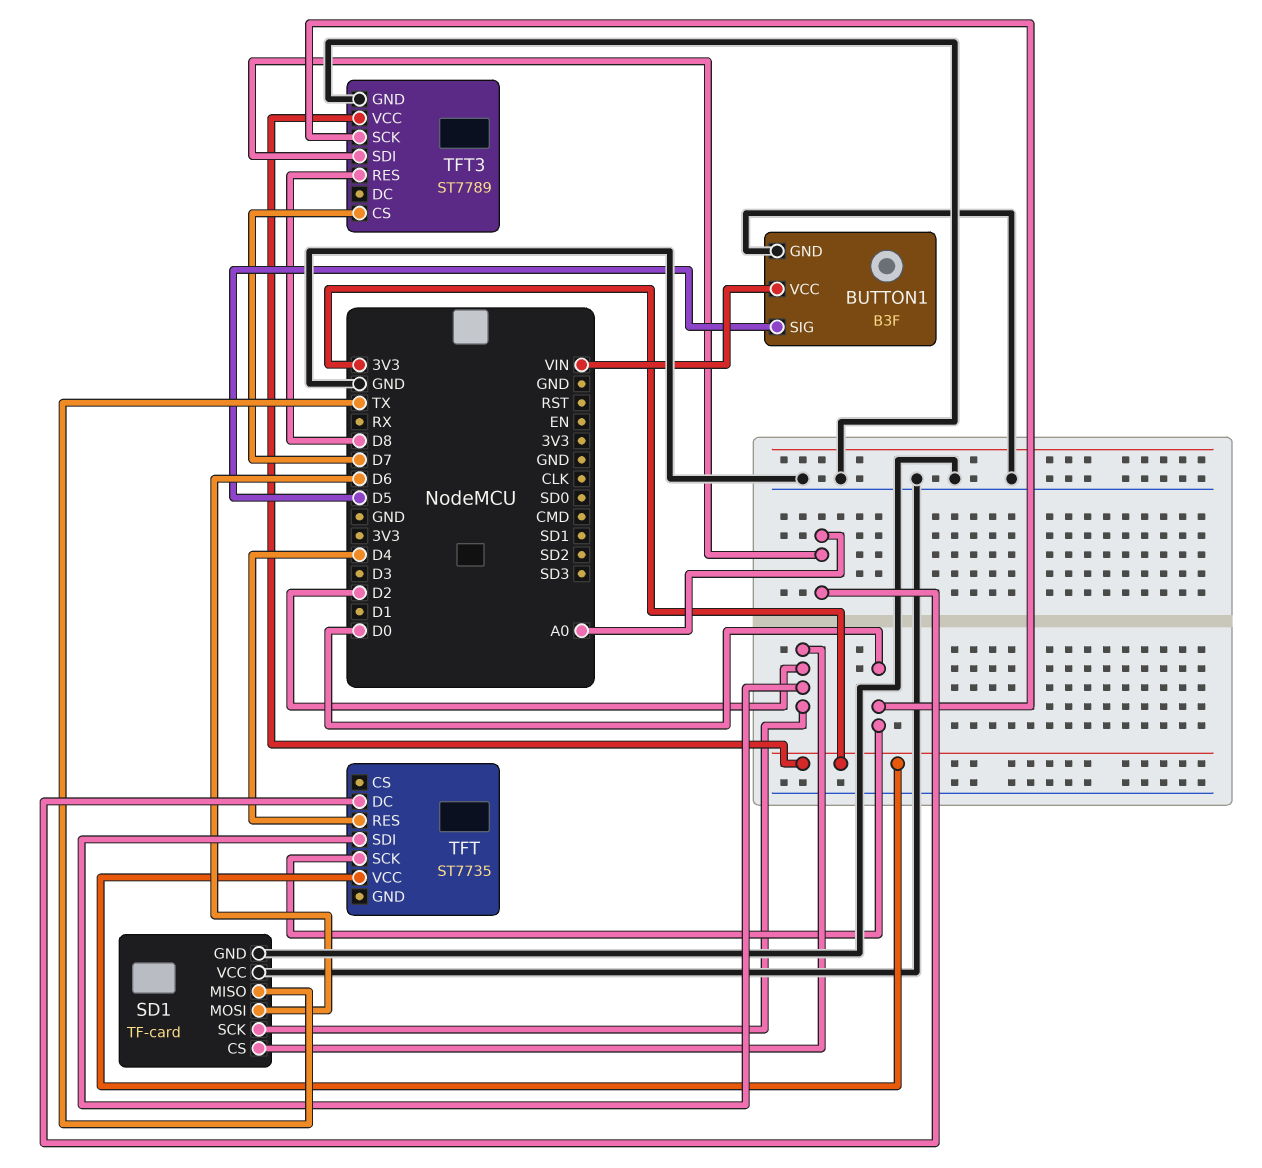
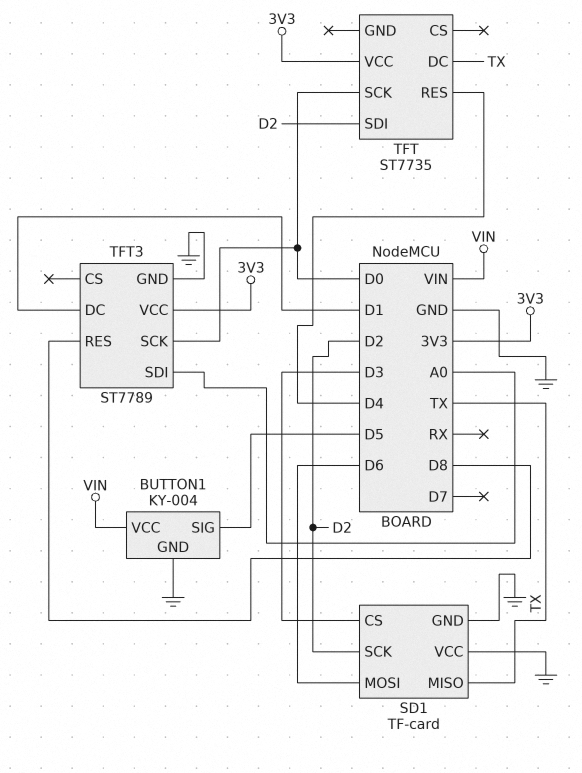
BUTTON1: B3F -> KY-004
SD1 pin CS: D2 -> D3
TFT pin DC: A0 -> TX
TFT3 pin CS: D7 -> none
TFT3 pin DC: none -> D1

